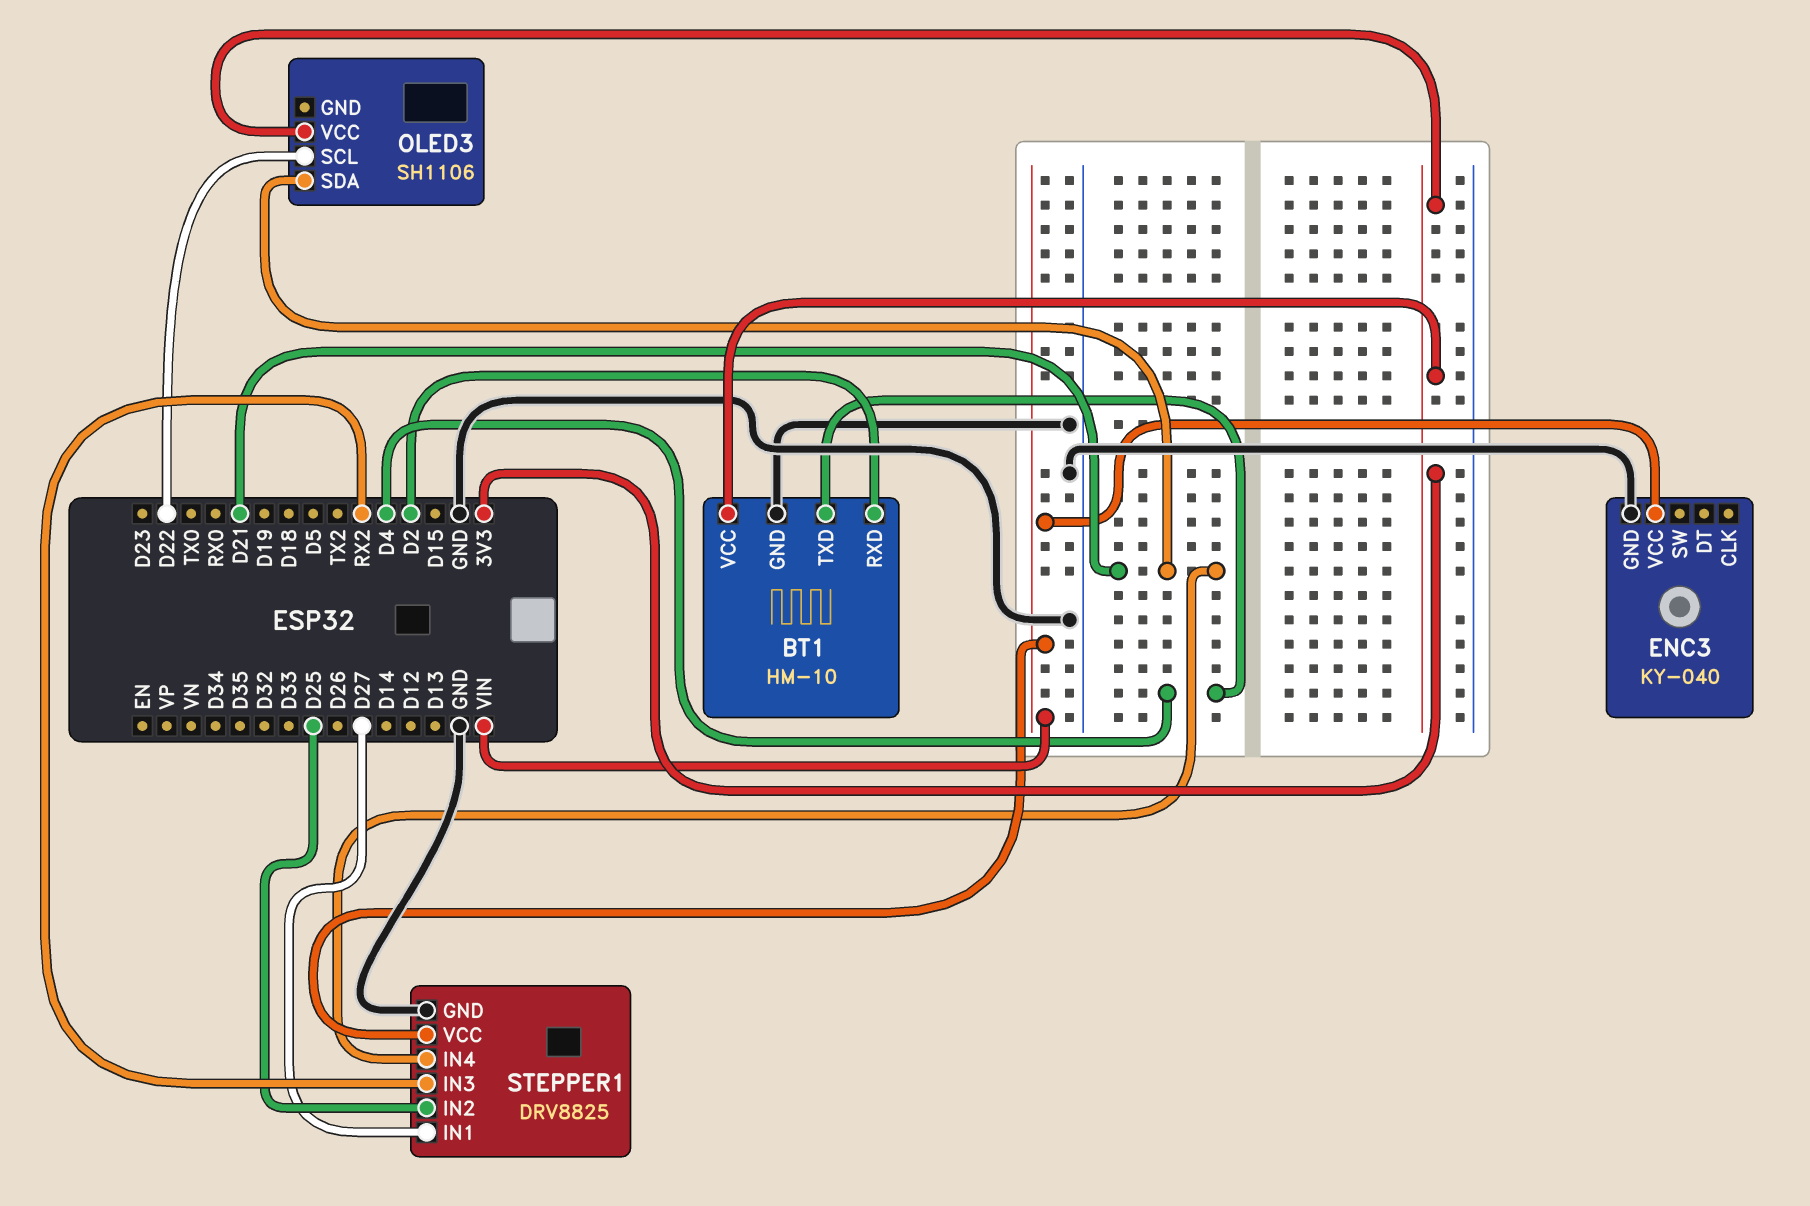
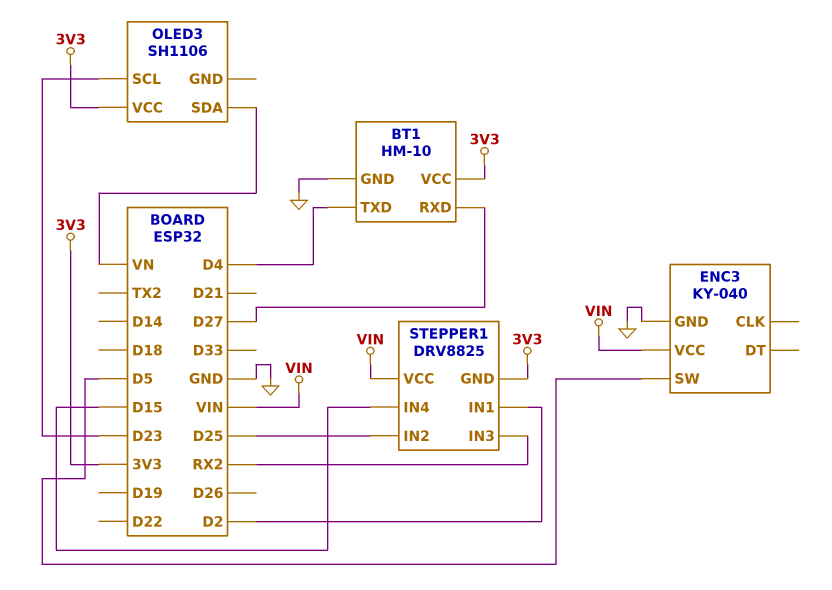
BT1 pin RXD: D2 -> D27
ENC3 pin SW: none -> D5
OLED3 pin SCL: D22 -> D23
OLED3 pin SDA: D21 -> VN
STEPPER1 pin GND: GND -> 3V3
STEPPER1 pin IN1: D27 -> D2
STEPPER1 pin IN4: D21 -> D15

